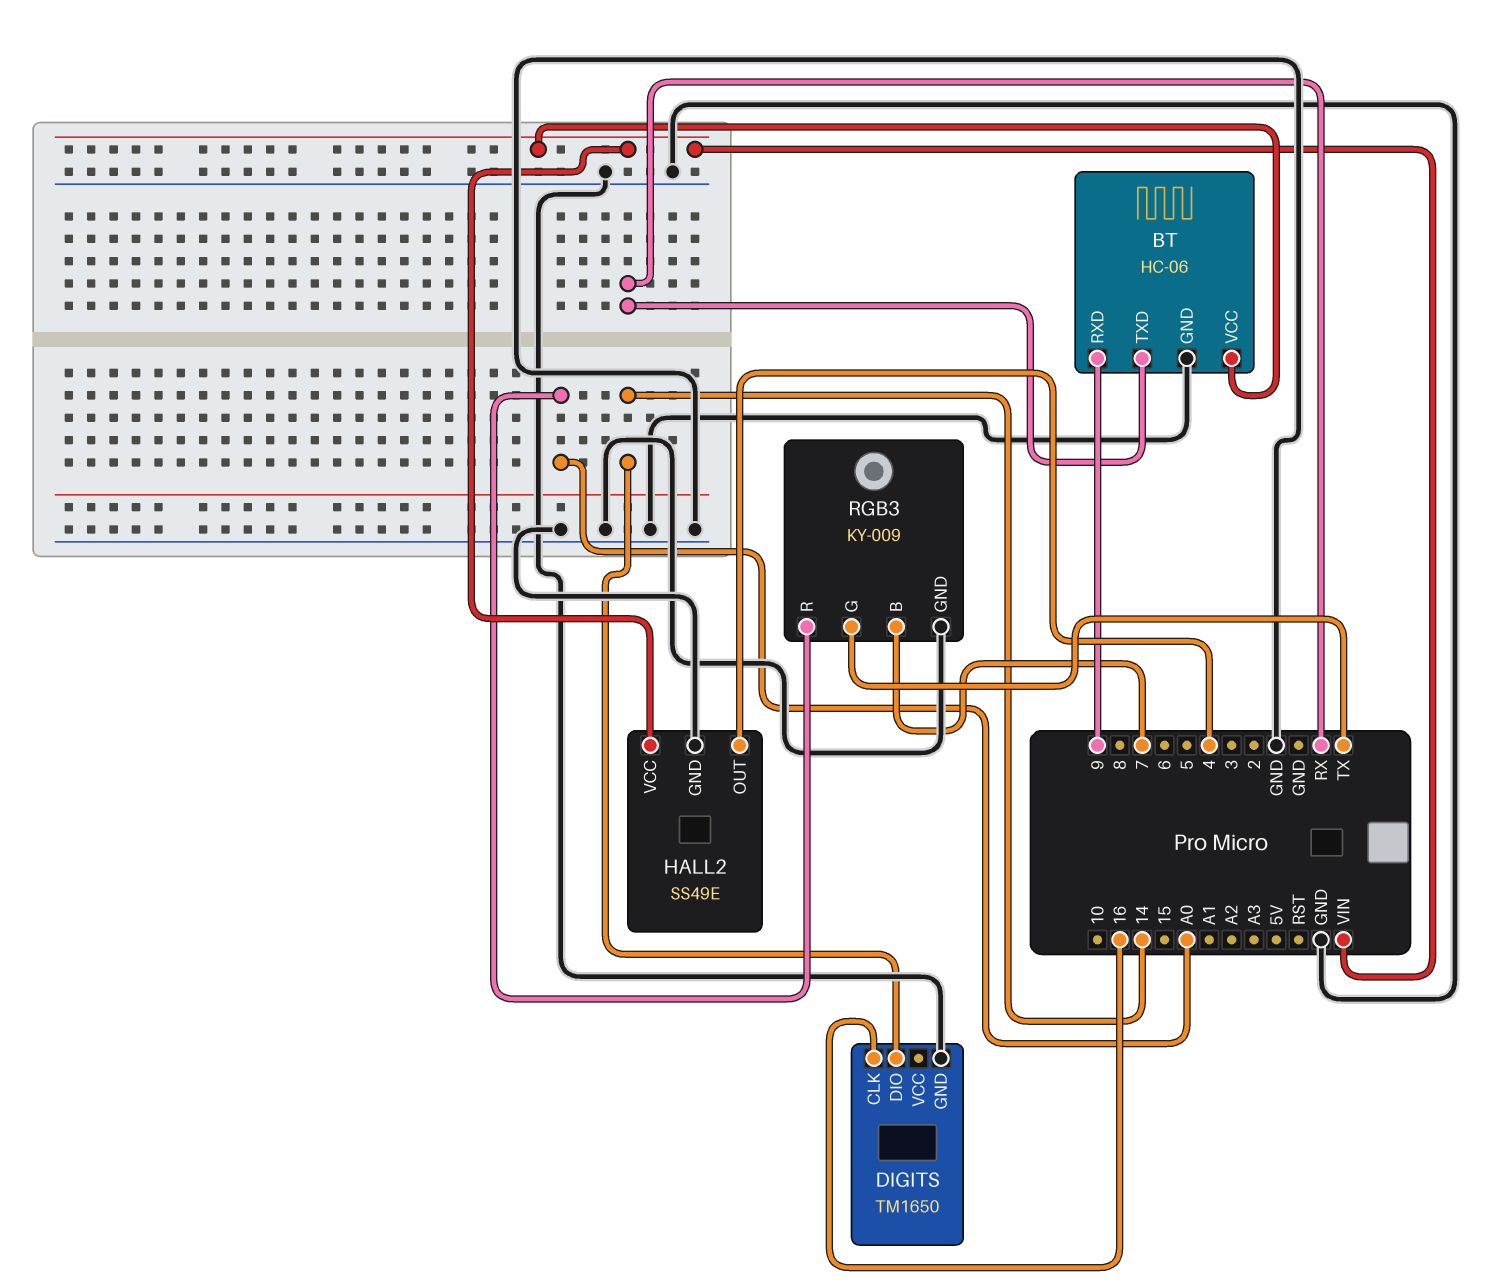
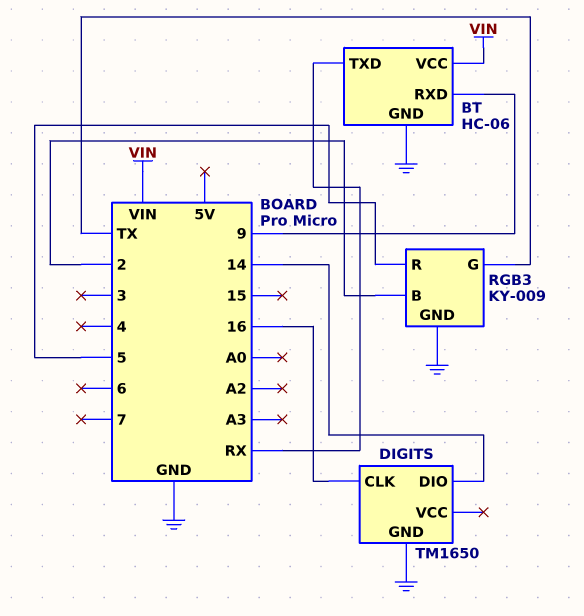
HALL2: SS49E -> none
HALL2 pin GND: GND -> none
HALL2 pin OUT: 4 -> none
HALL2 pin VCC: VIN -> none
RGB3 pin B: 7 -> 2
RGB3 pin R: A0 -> 5

